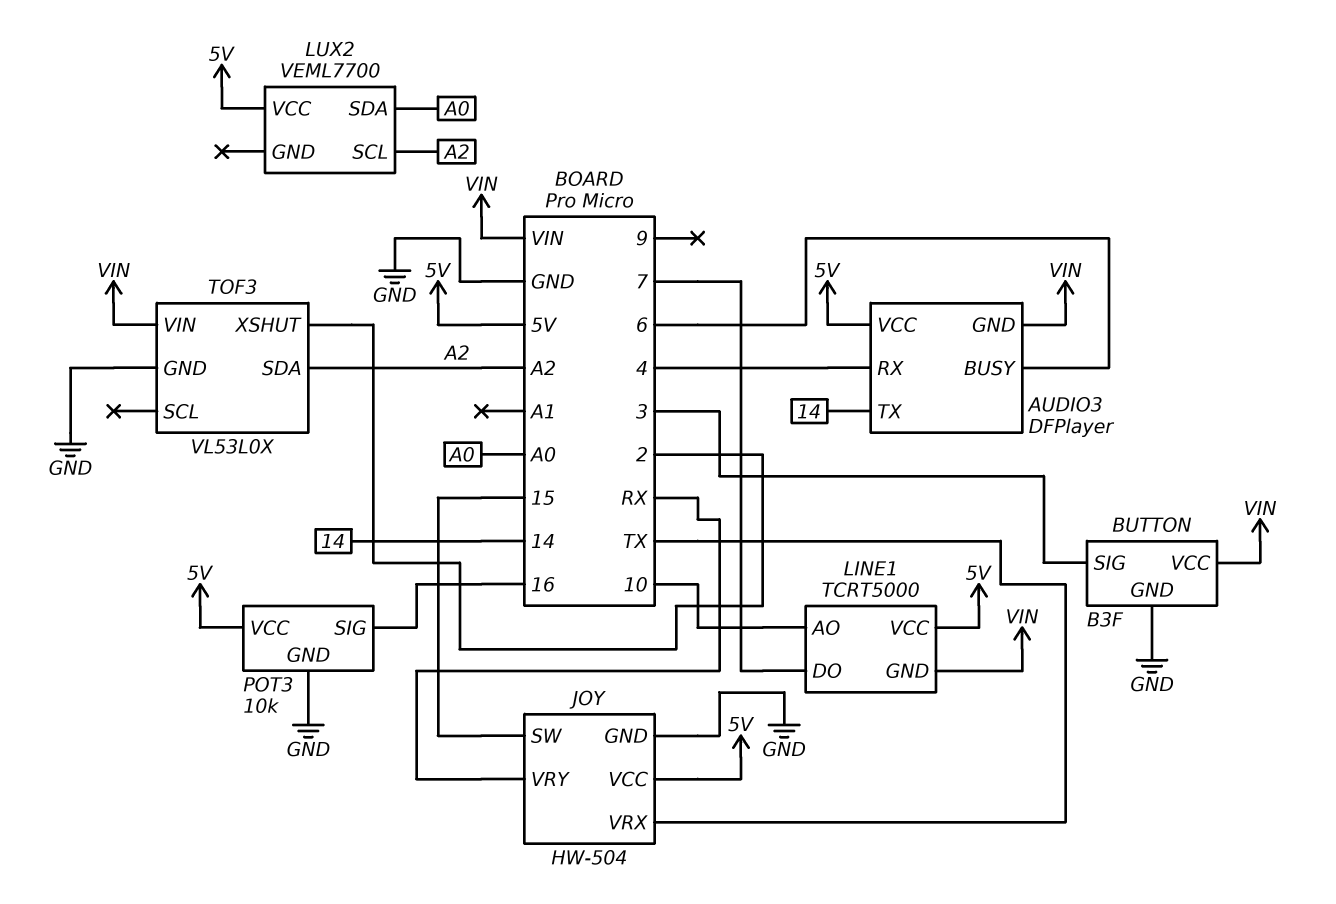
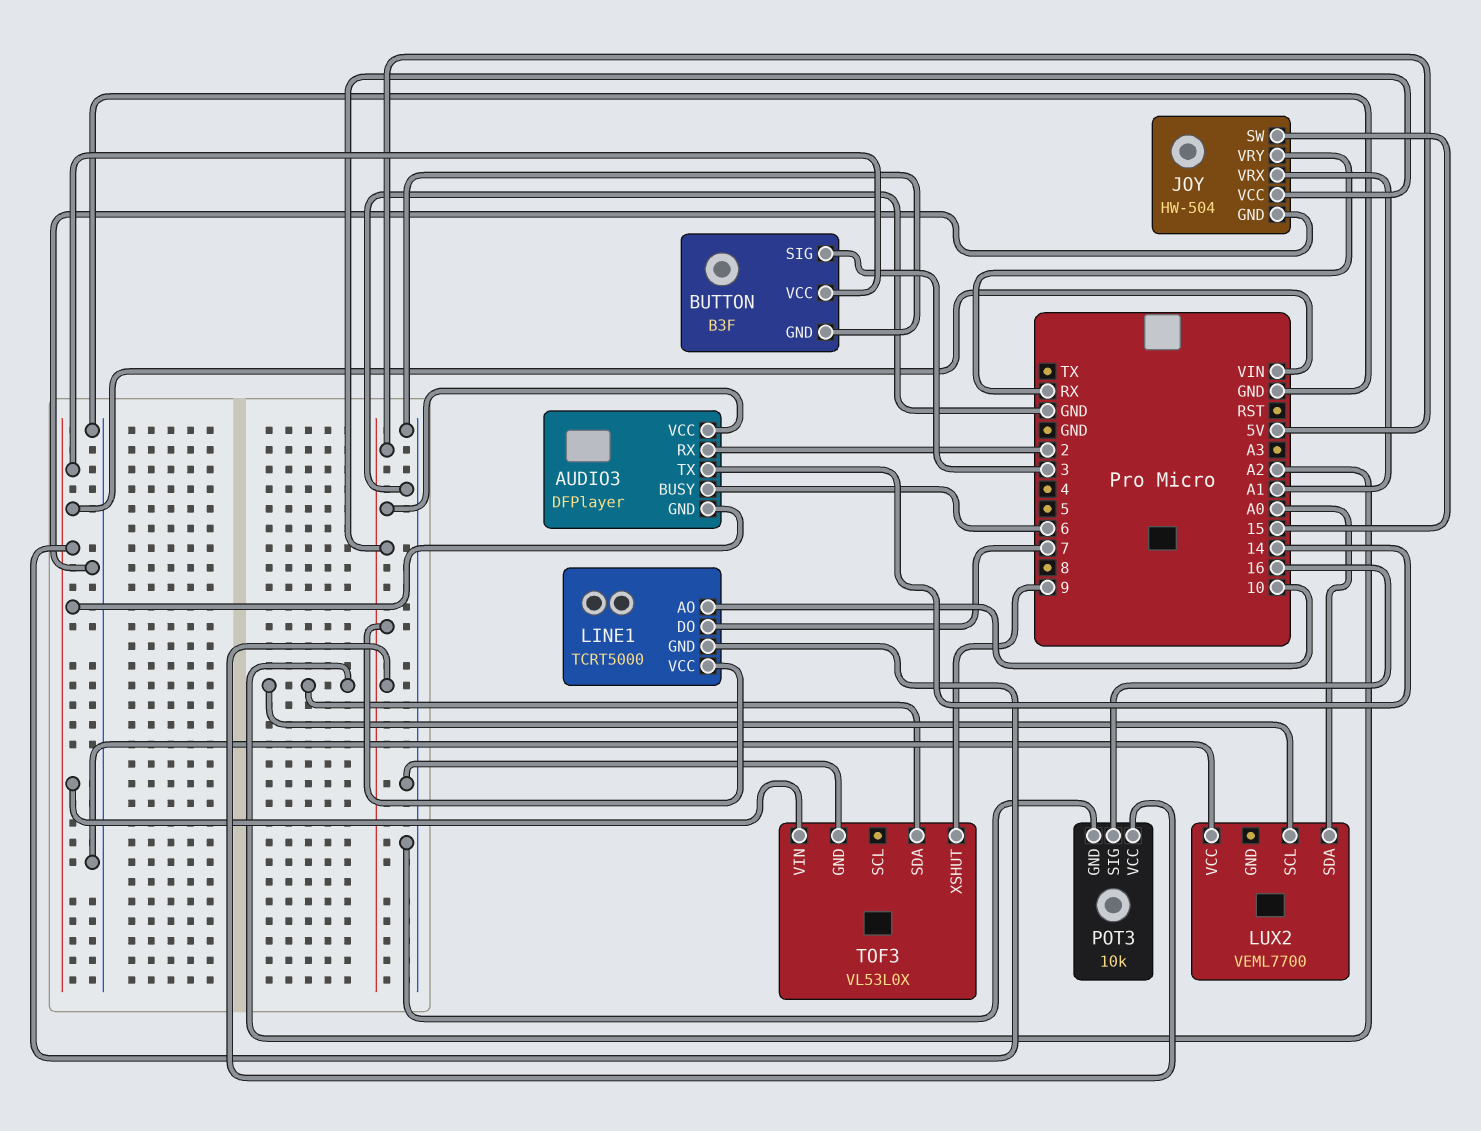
AUDIO3 pin RX: 4 -> 2
JOY pin VRX: TX -> A1
LUX2 pin VCC: 5V -> GND
TOF3 pin XSHUT: 2 -> 9

